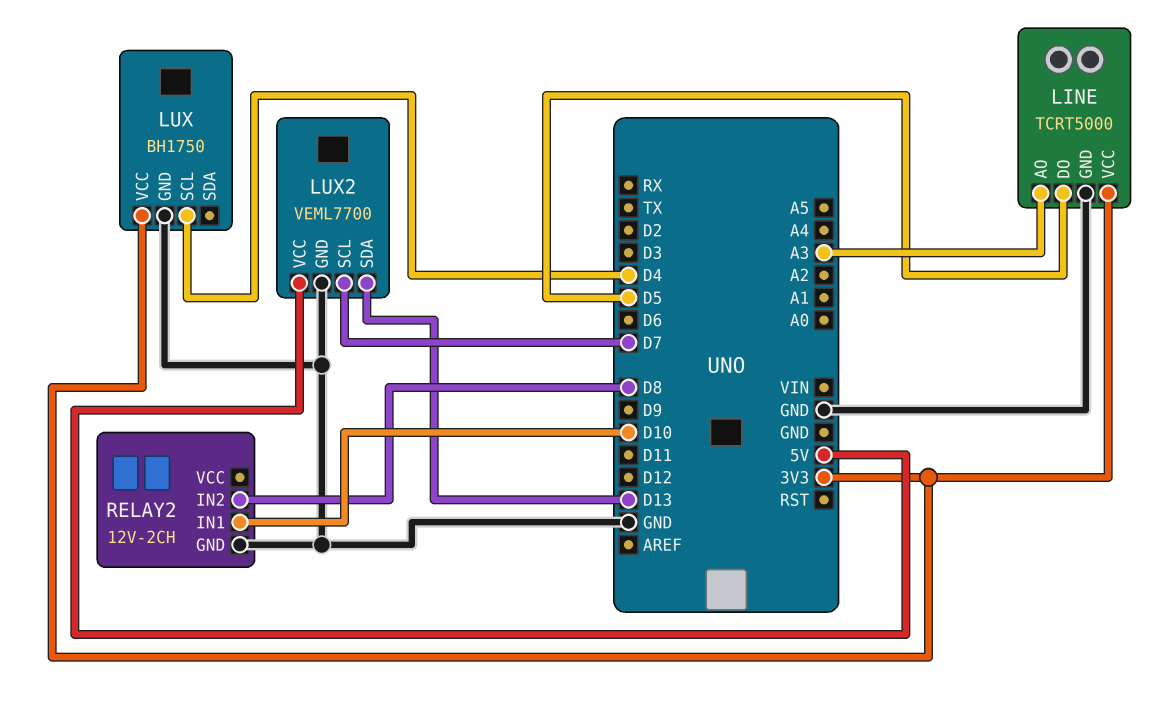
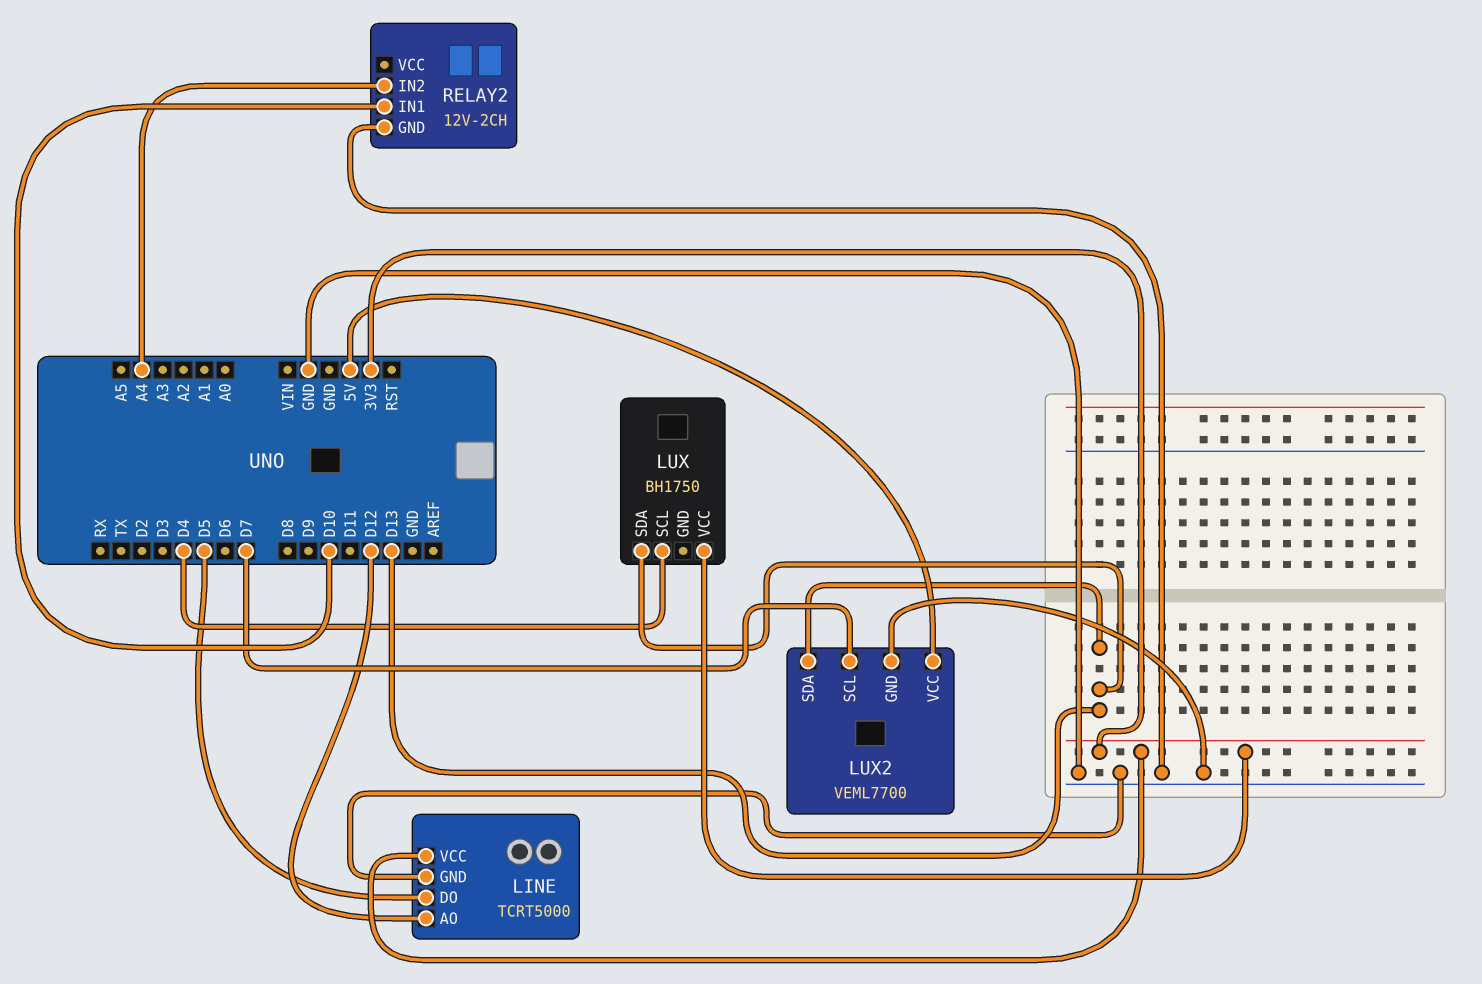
LINE pin AO: A3 -> D12
LUX pin GND: GND -> none
LUX pin SDA: none -> D13
RELAY2 pin IN2: D8 -> A4

